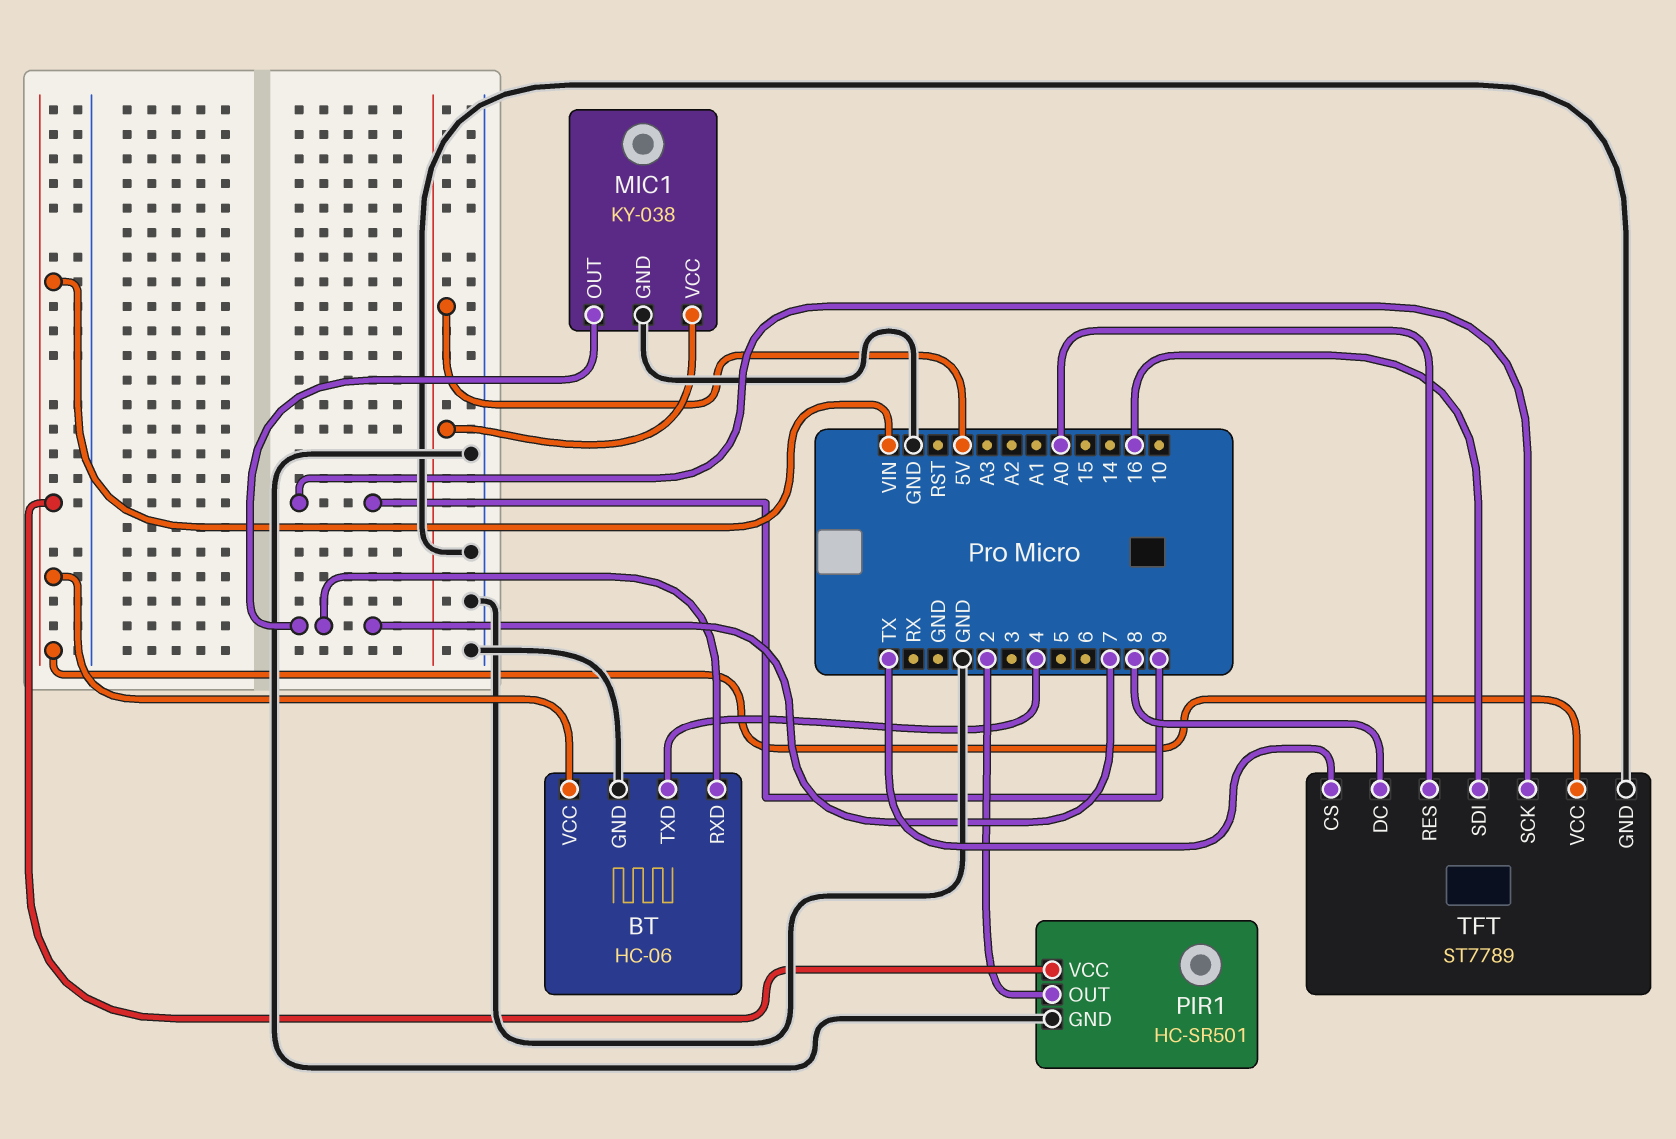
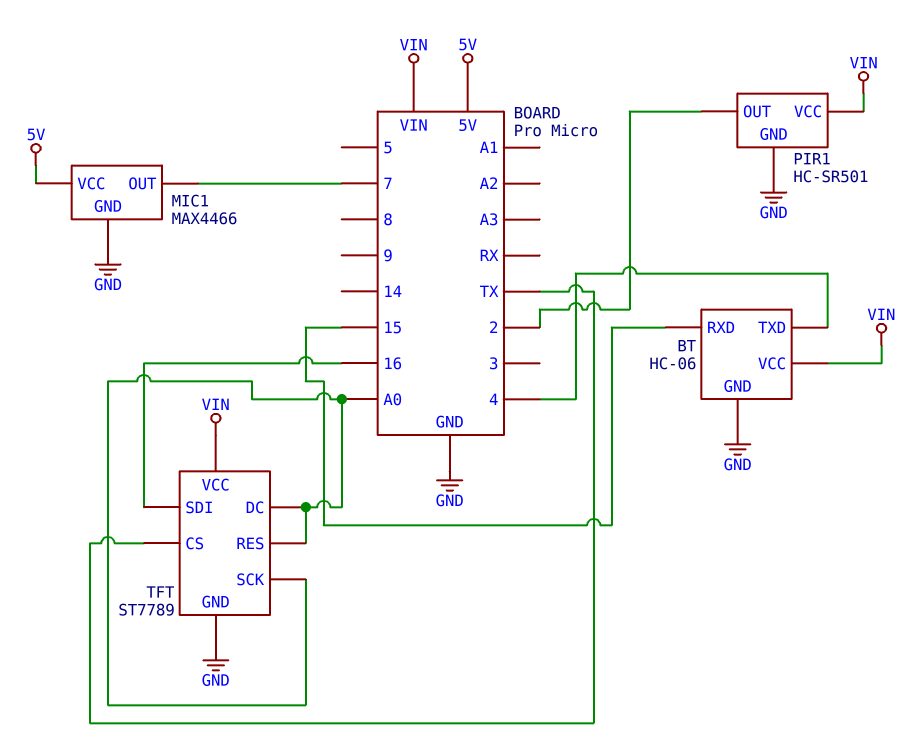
BT pin RXD: 7 -> 15
MIC1: KY-038 -> MAX4466
TFT pin DC: 8 -> A0
TFT pin SCK: 9 -> A0

